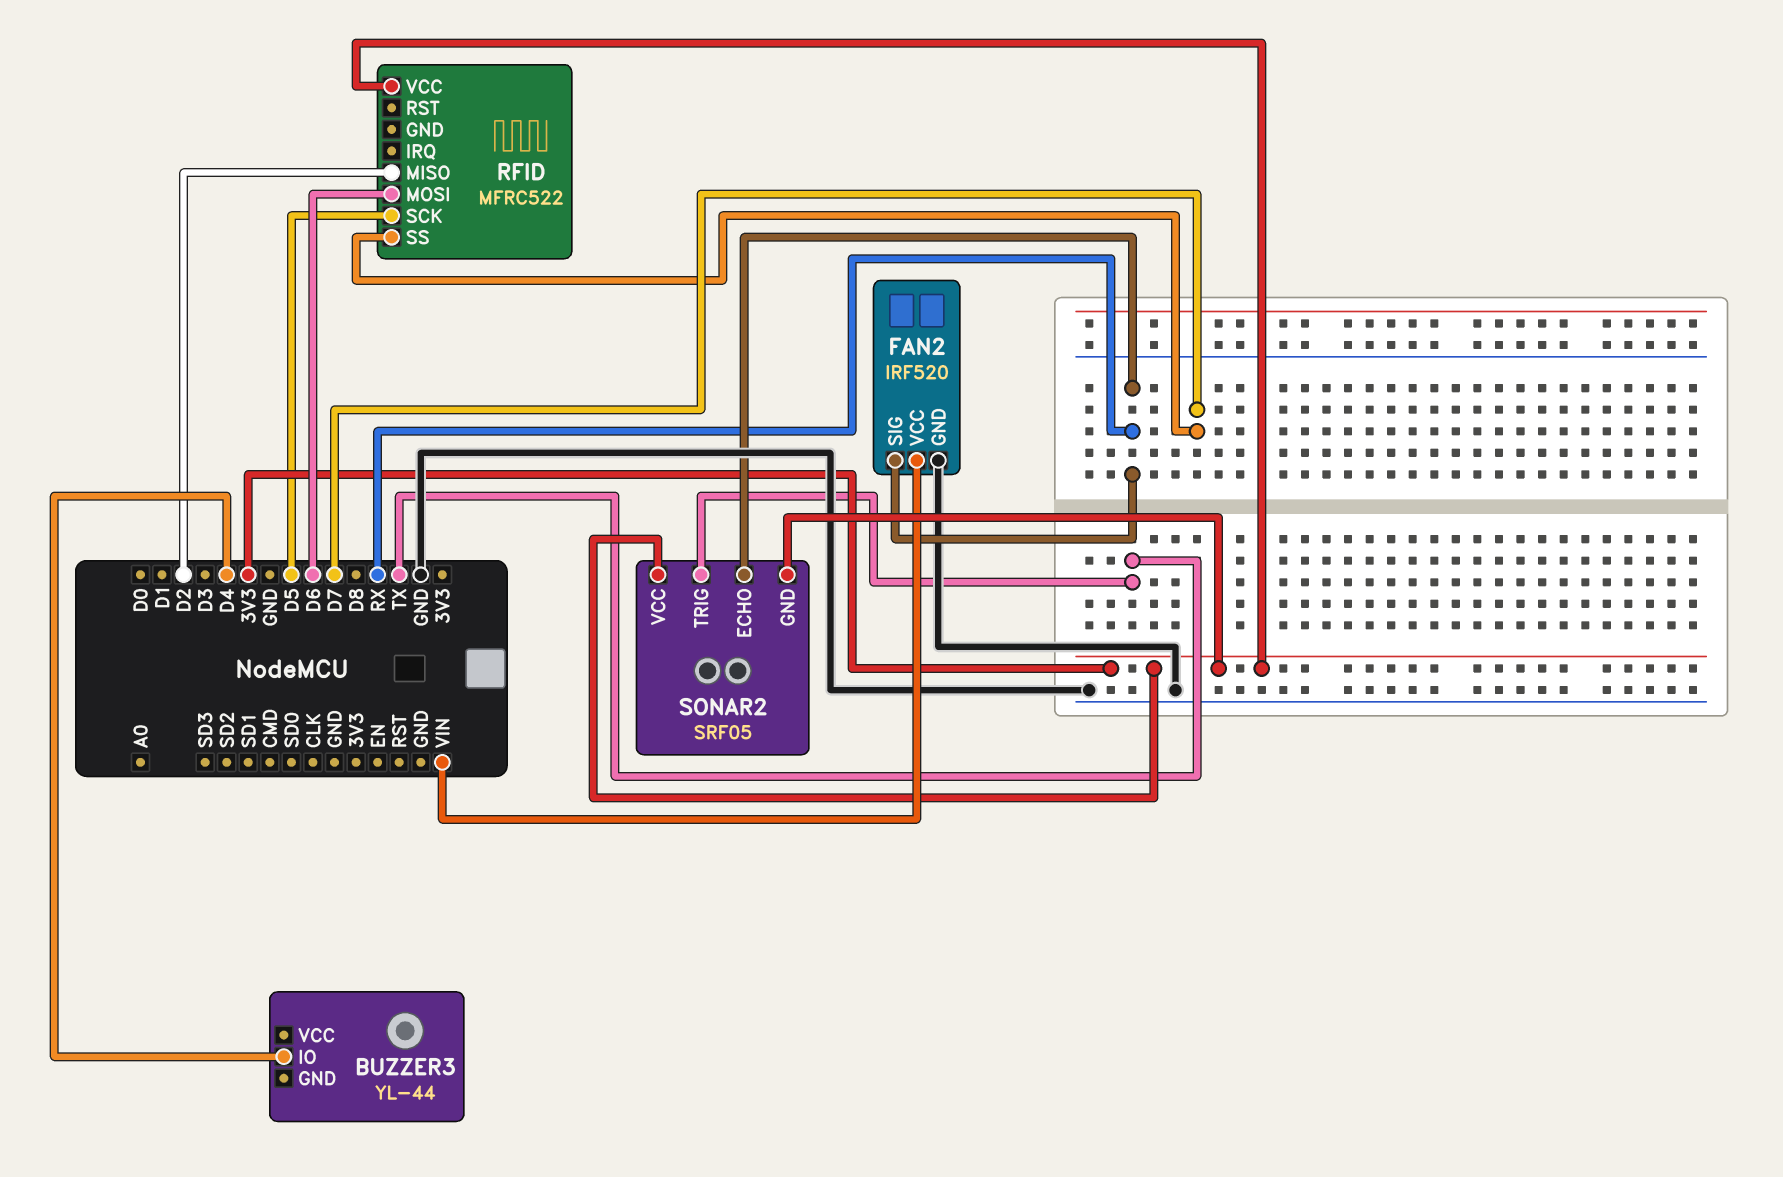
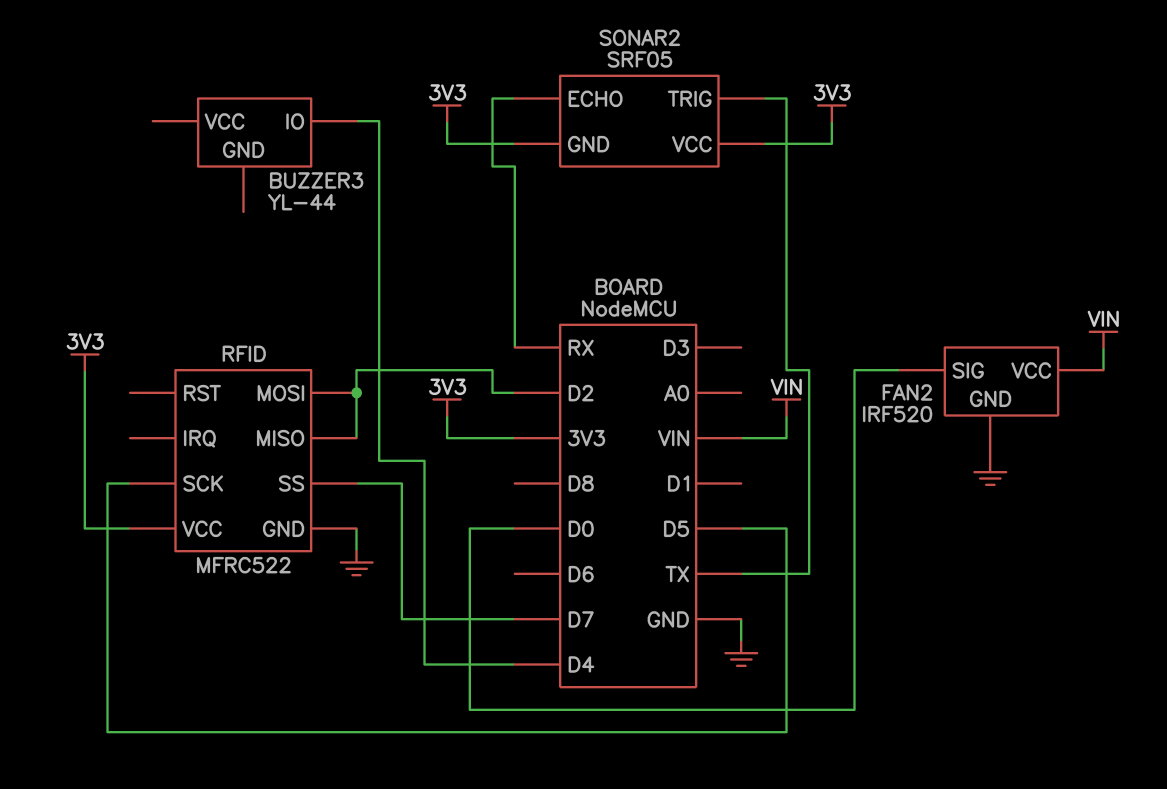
FAN2 pin SIG: RX -> D0
RFID pin GND: none -> GND
RFID pin MOSI: D6 -> D2

